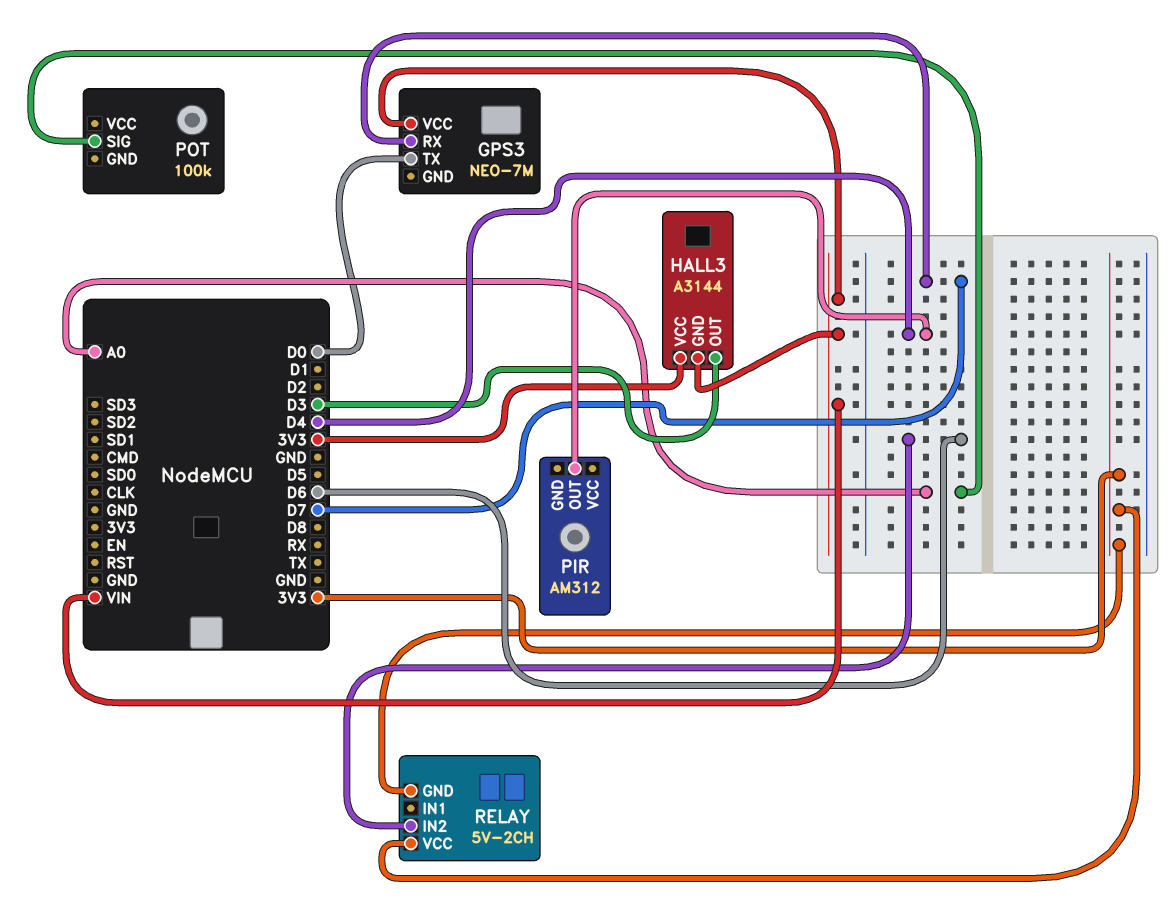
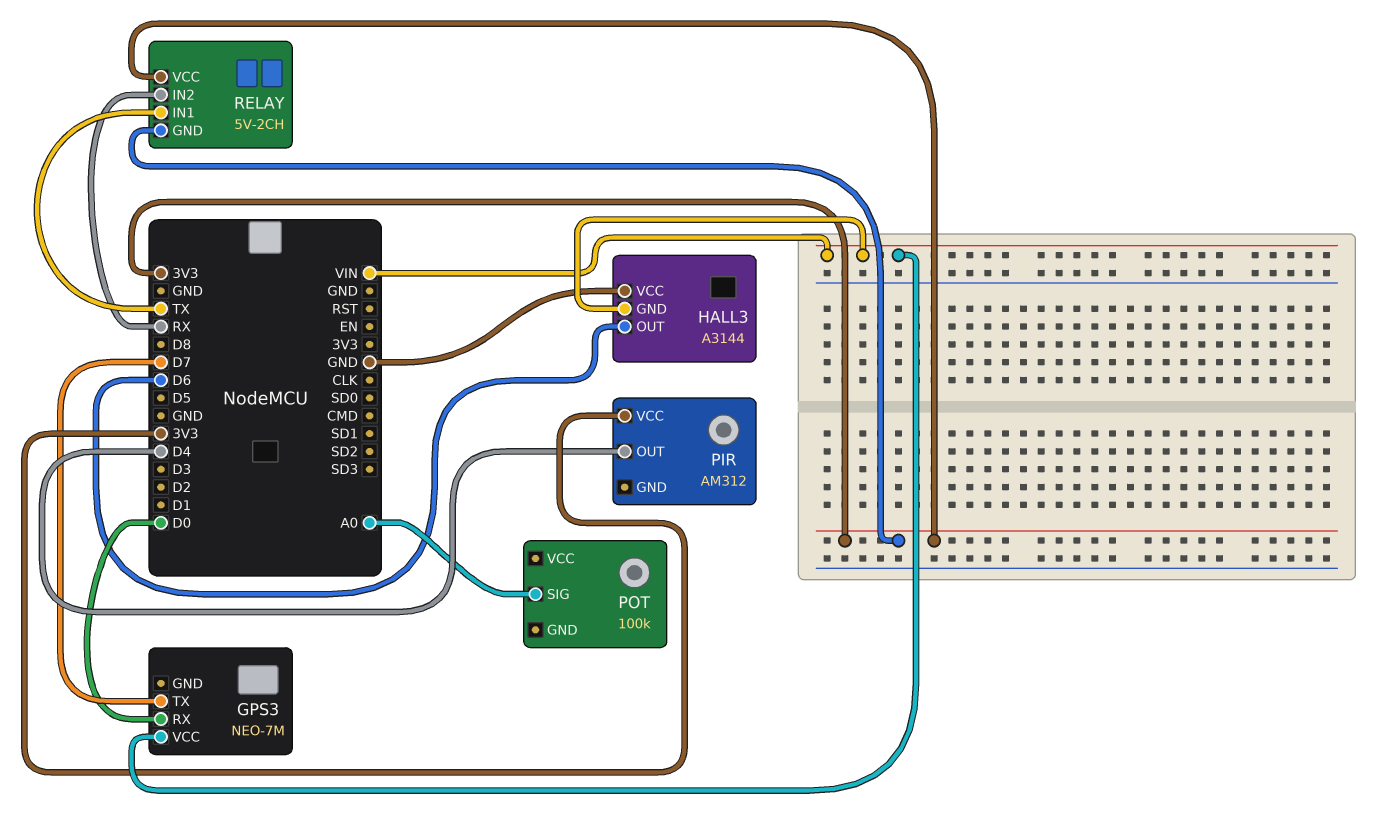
GPS3 pin RX: D7 -> D0
GPS3 pin TX: D0 -> D7
HALL3 pin OUT: D3 -> D6
HALL3 pin VCC: 3V3 -> GND
PIR pin VCC: none -> 3V3
RELAY pin IN1: none -> TX
RELAY pin IN2: D6 -> RX

